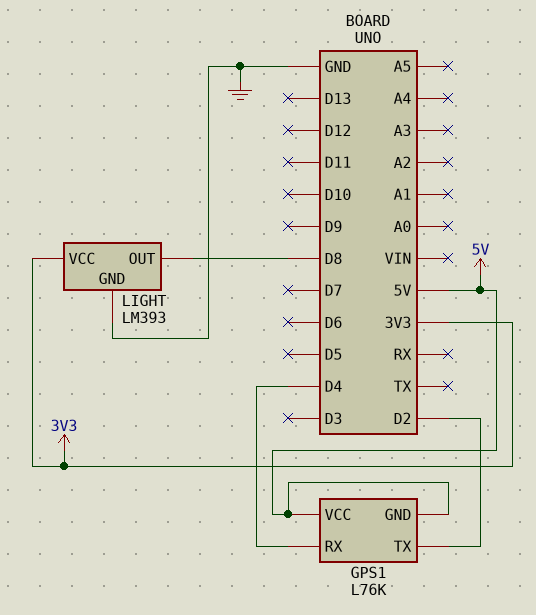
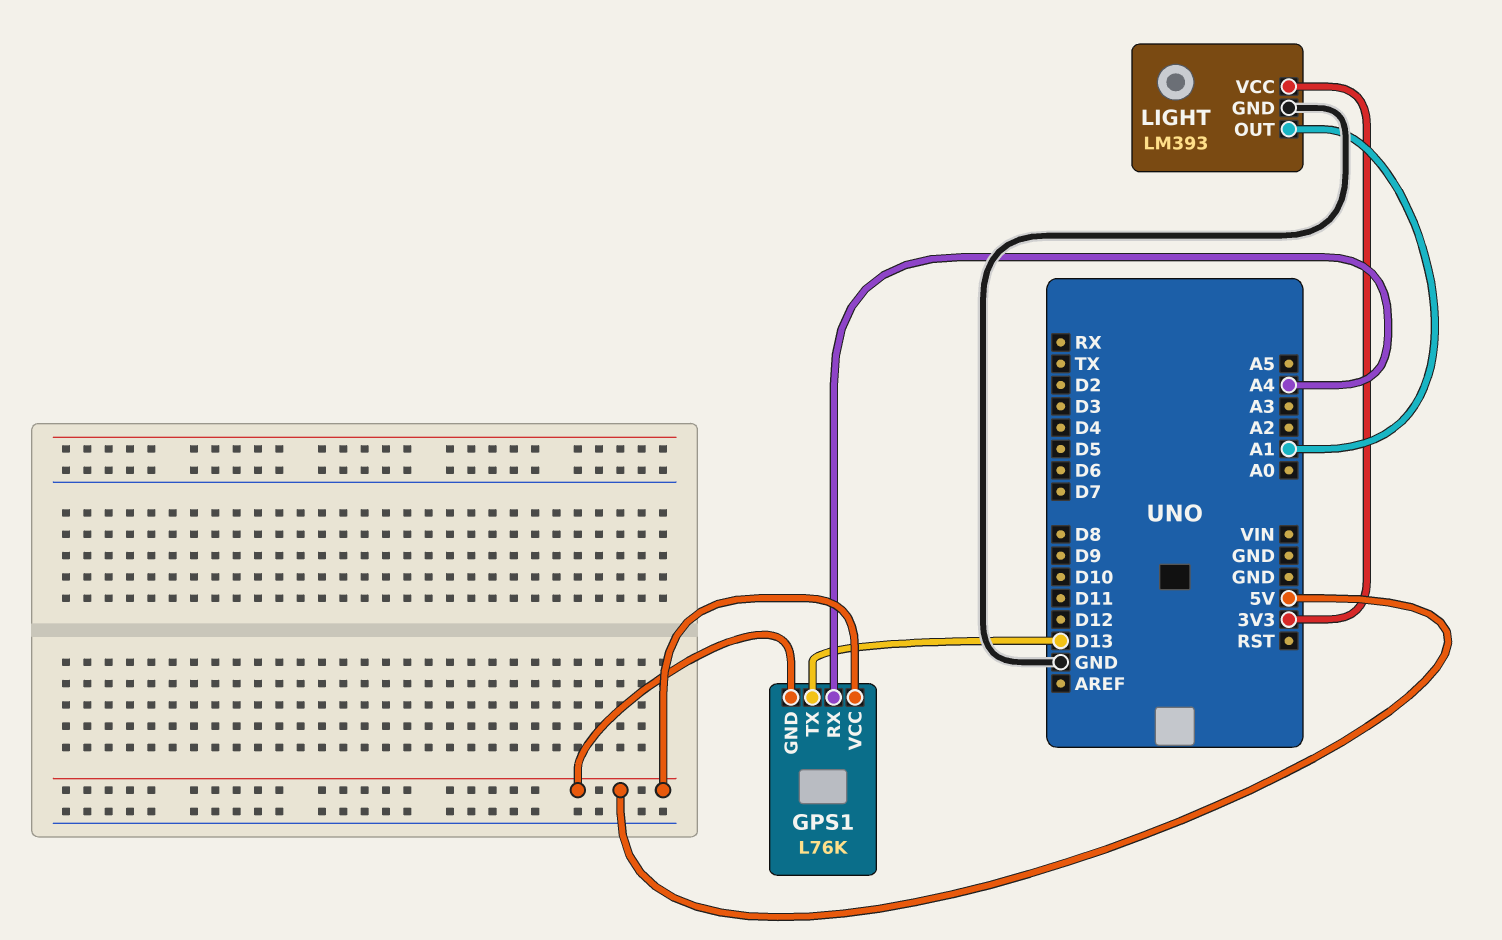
GPS1 pin RX: D4 -> A4
GPS1 pin TX: D2 -> D13
LIGHT pin OUT: D8 -> A1

